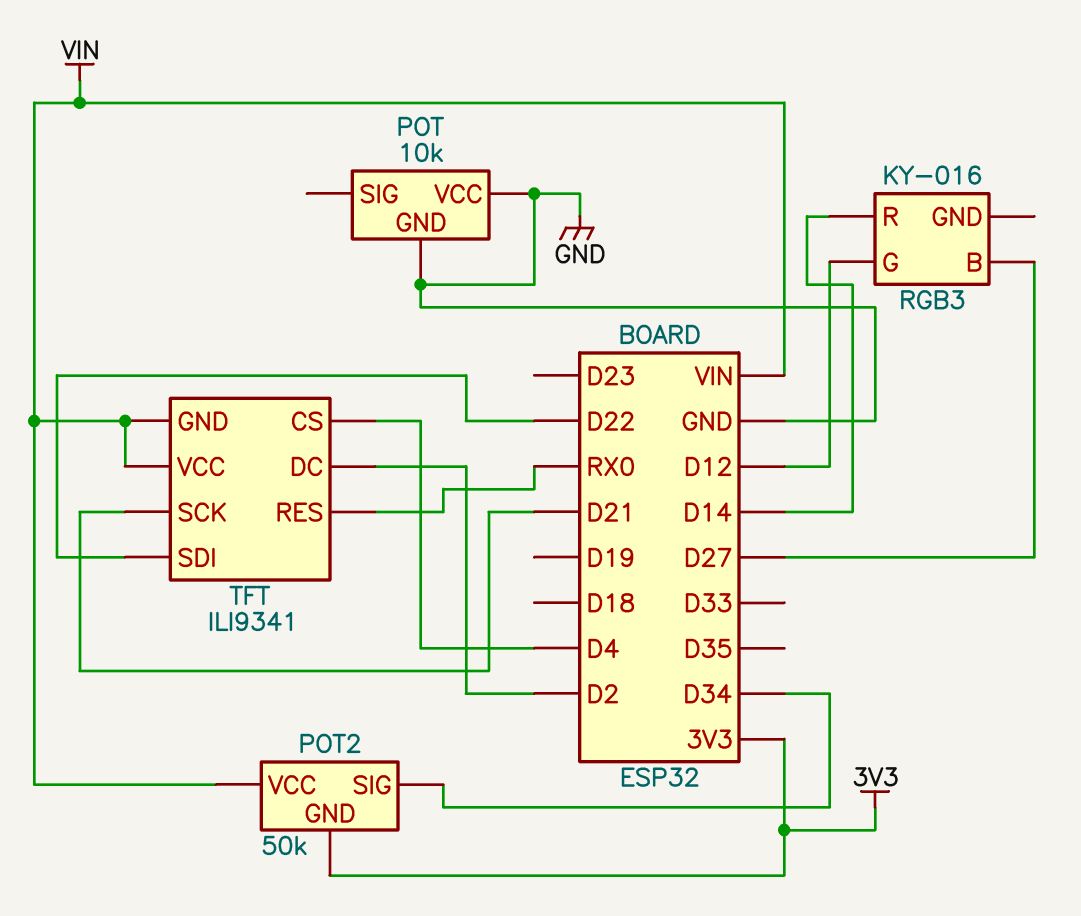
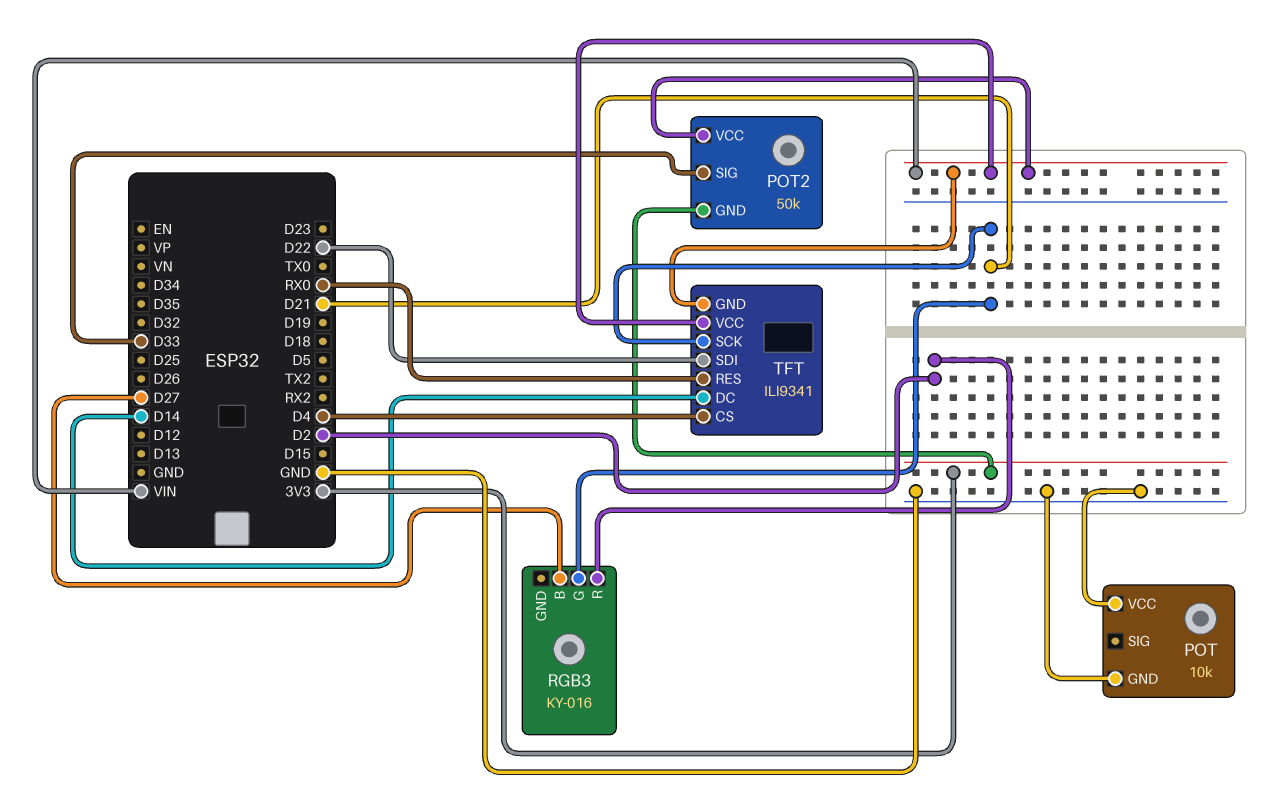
POT2 pin SIG: D34 -> D33
RGB3 pin G: D12 -> D21
RGB3 pin R: D14 -> D2
TFT pin DC: D2 -> D14

